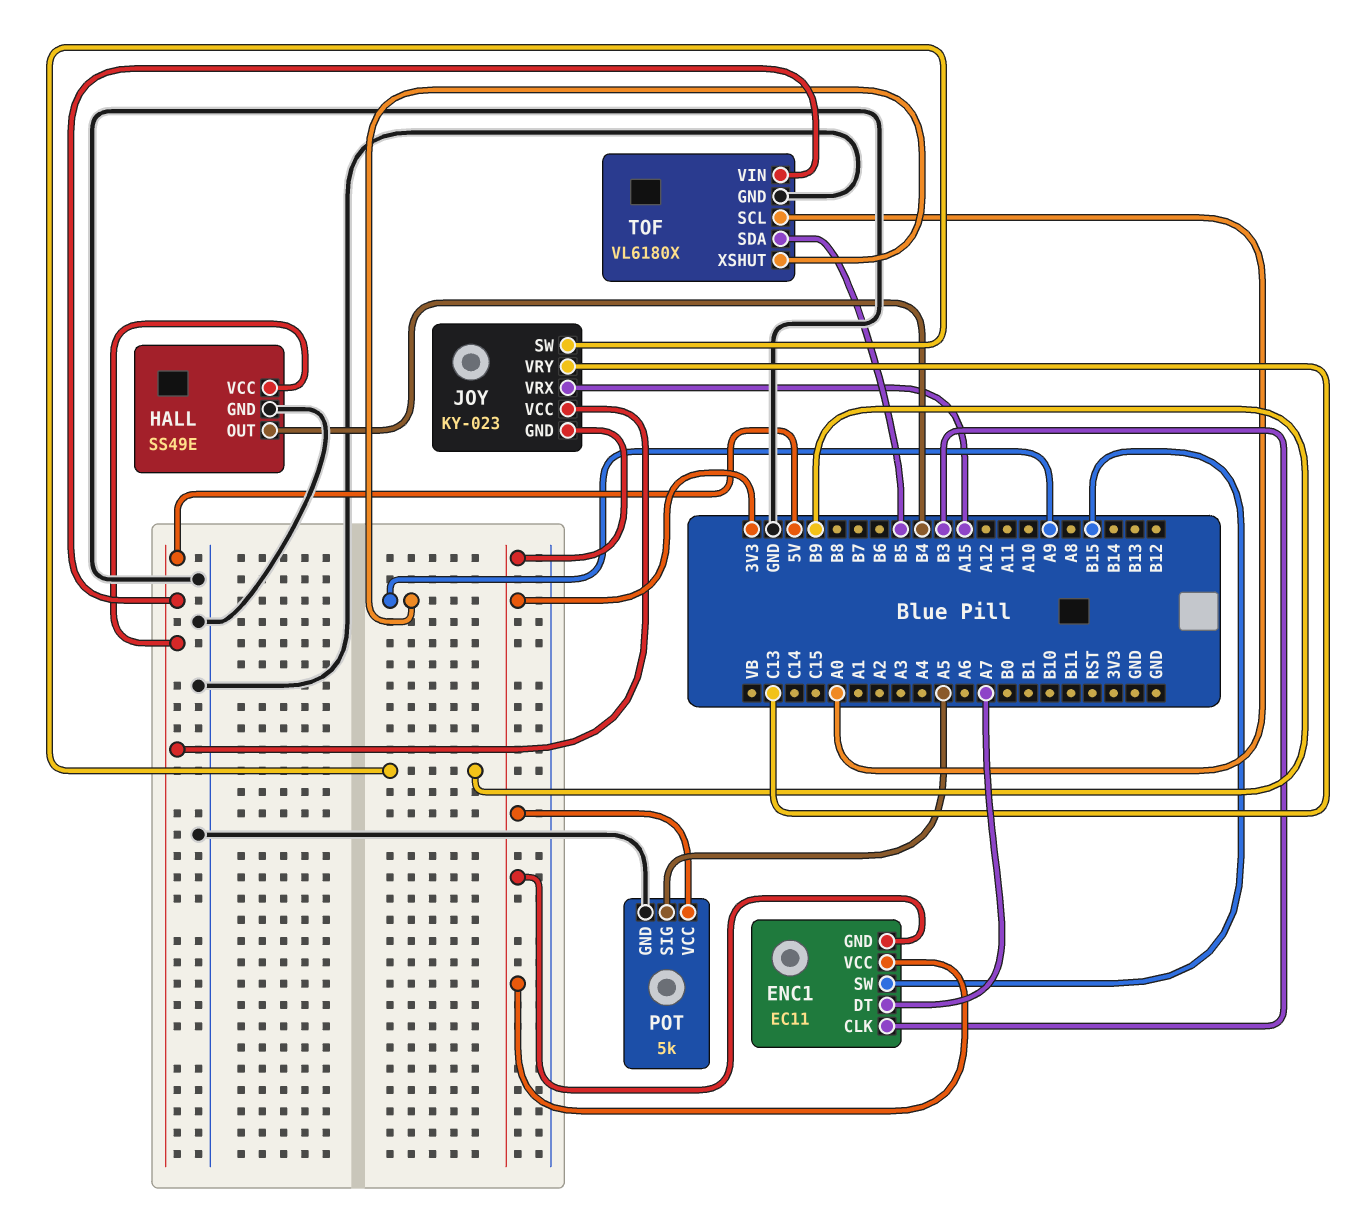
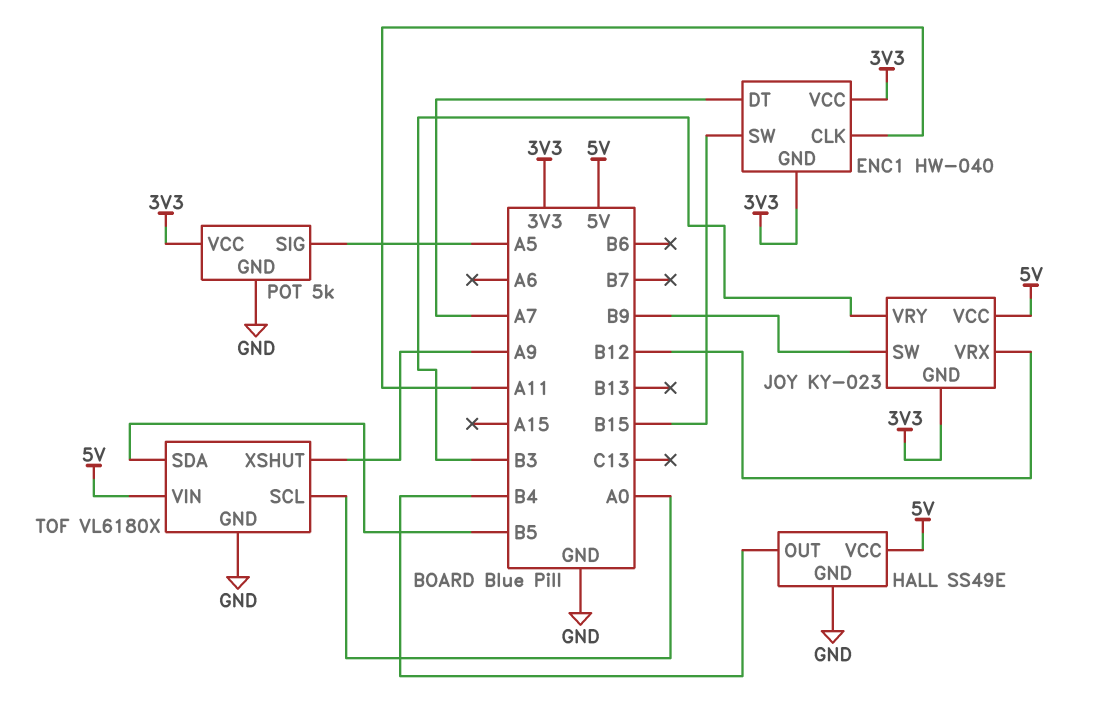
ENC1: EC11 -> HW-040
ENC1 pin CLK: B3 -> A11
JOY pin VRX: A15 -> B12
JOY pin VRY: C13 -> B3

